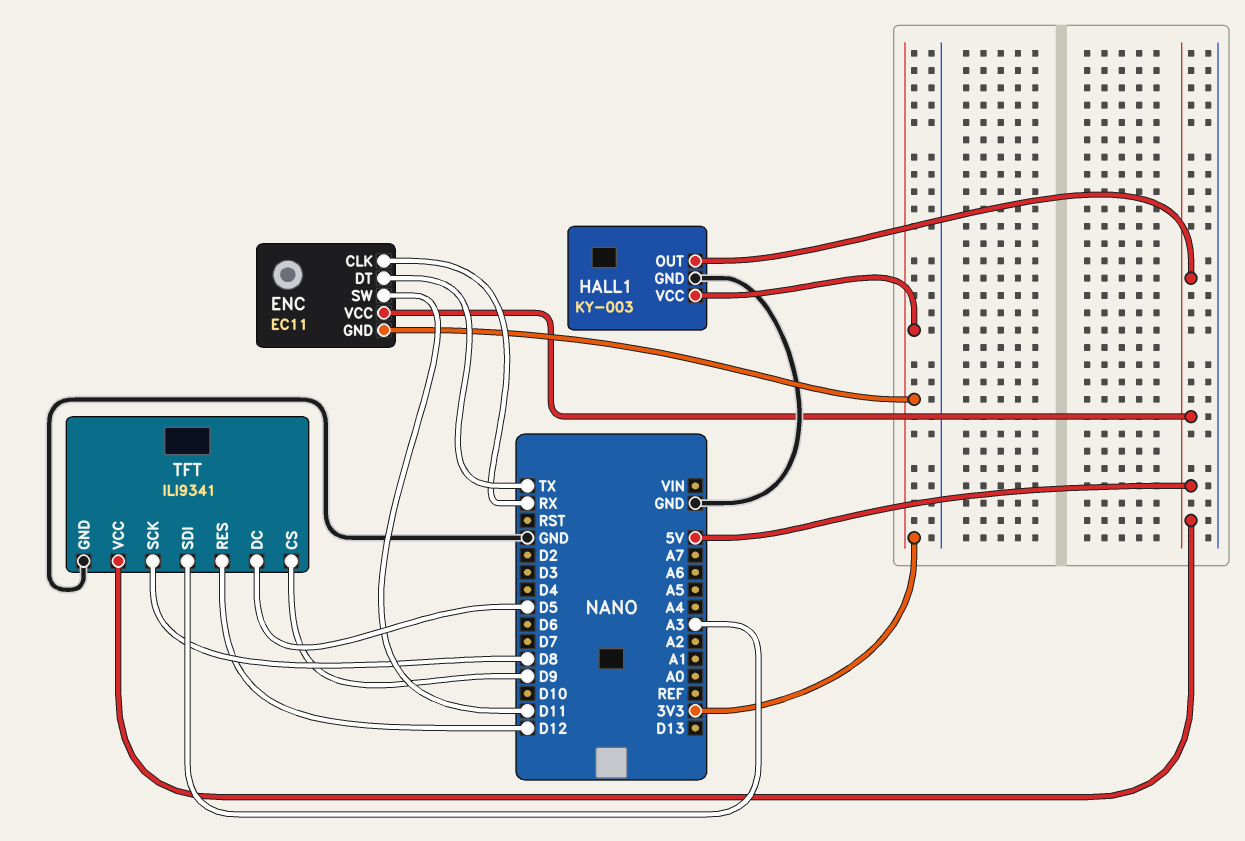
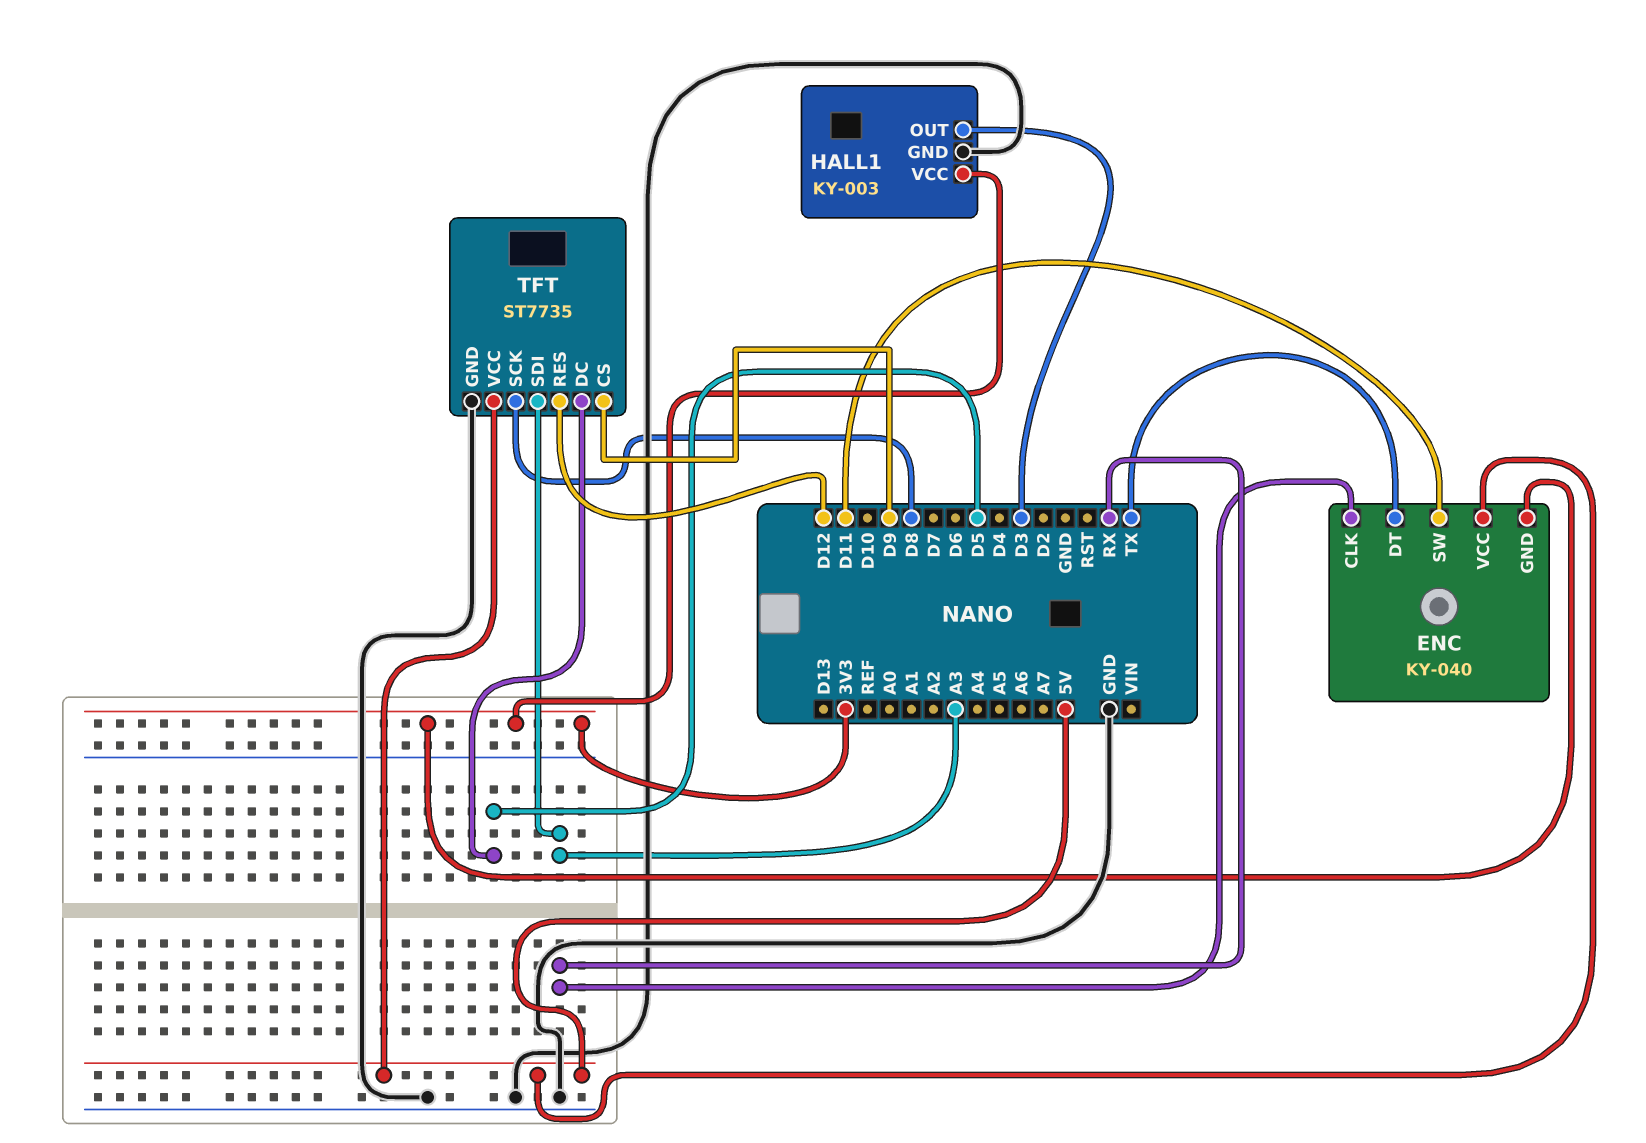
ENC: EC11 -> KY-040
HALL1 pin OUT: 5V -> D3
TFT: ILI9341 -> ST7735

